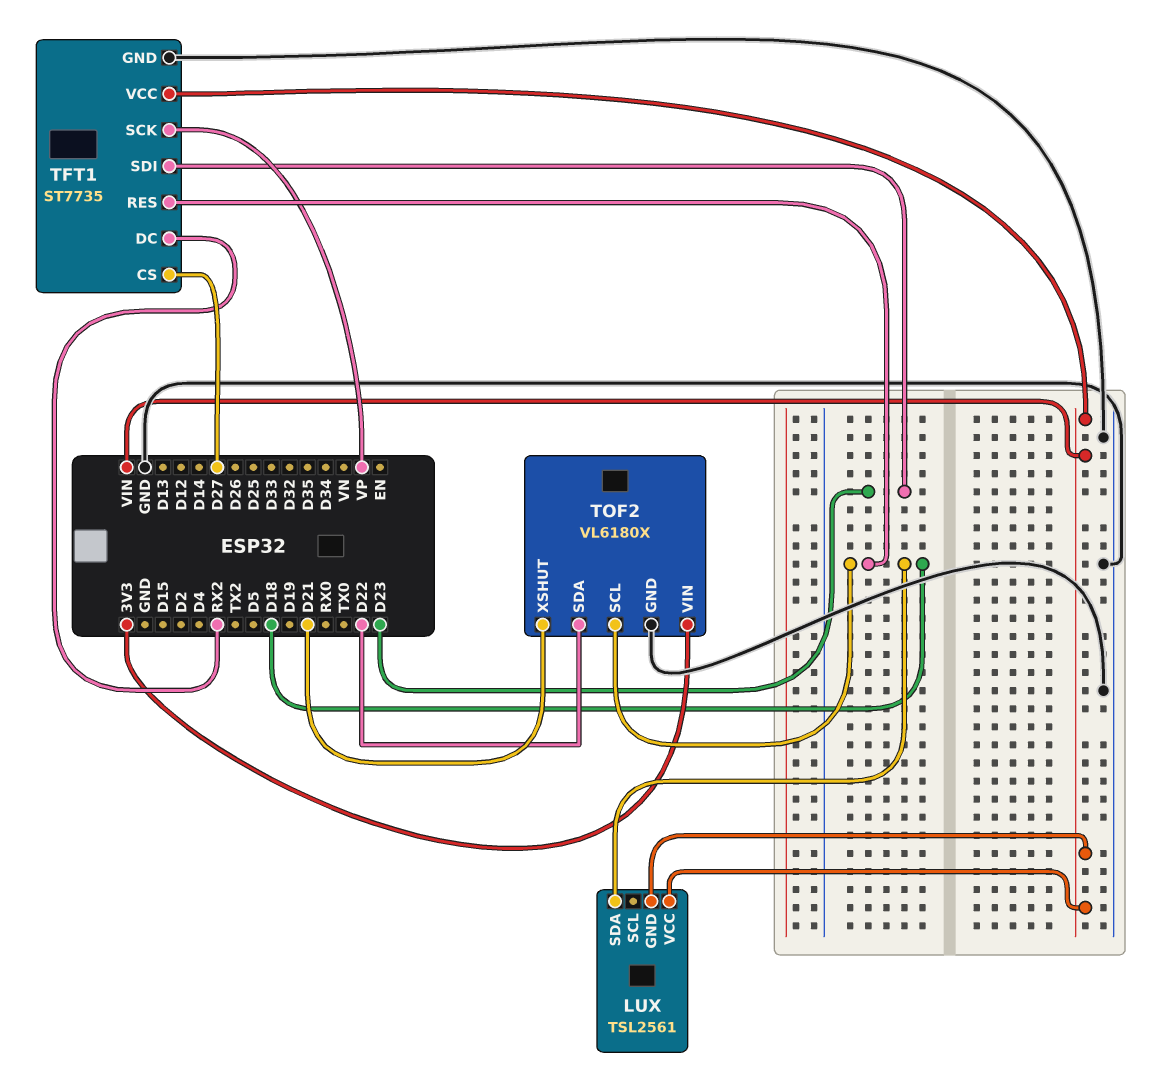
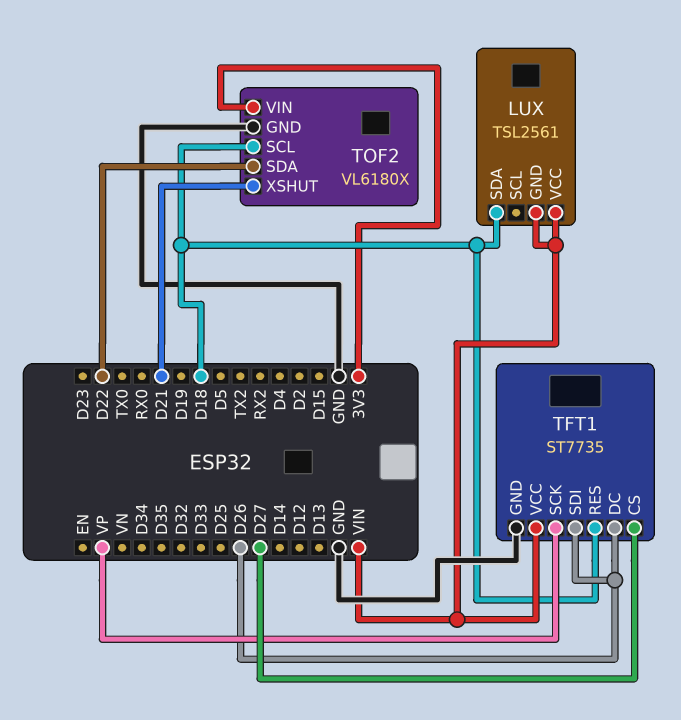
TFT1 pin DC: RX2 -> D26
TFT1 pin SDI: D23 -> D26

